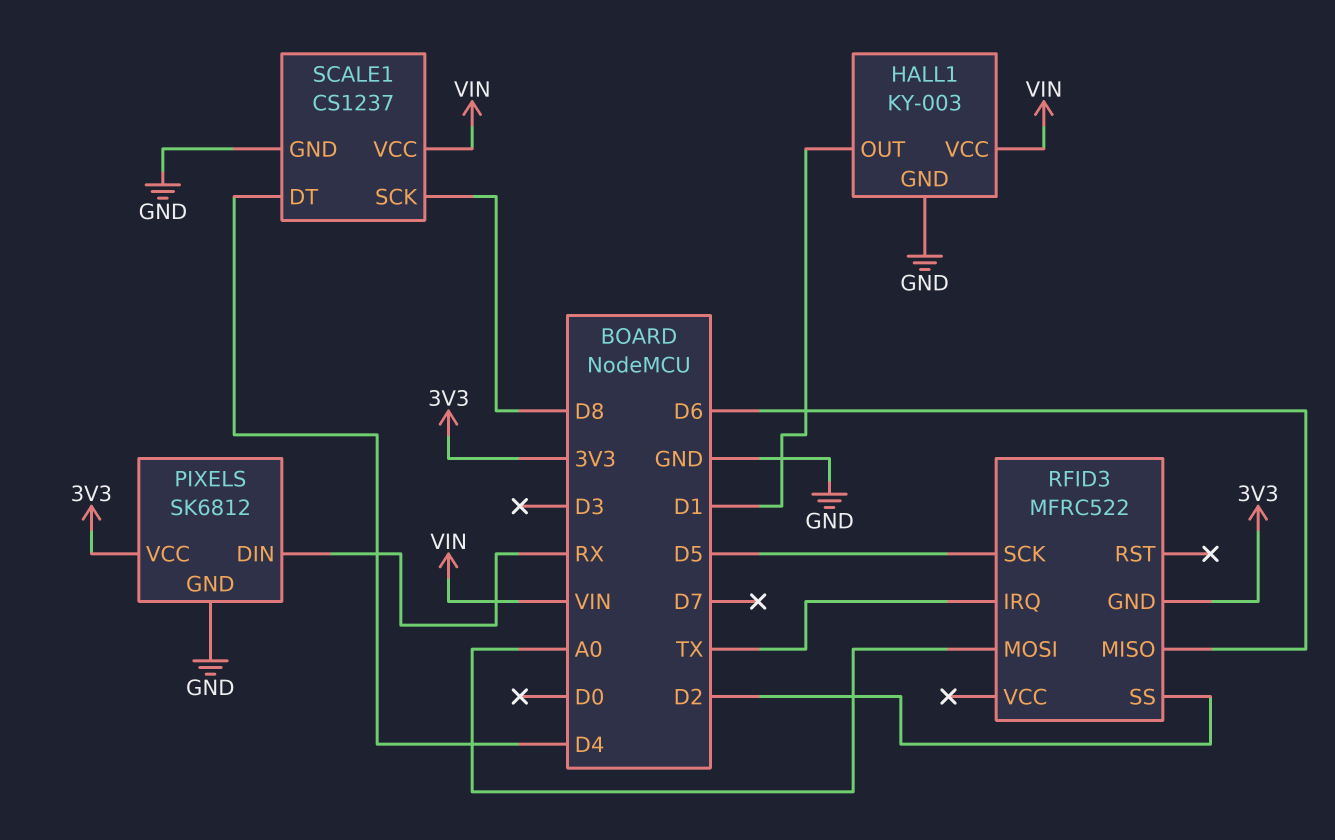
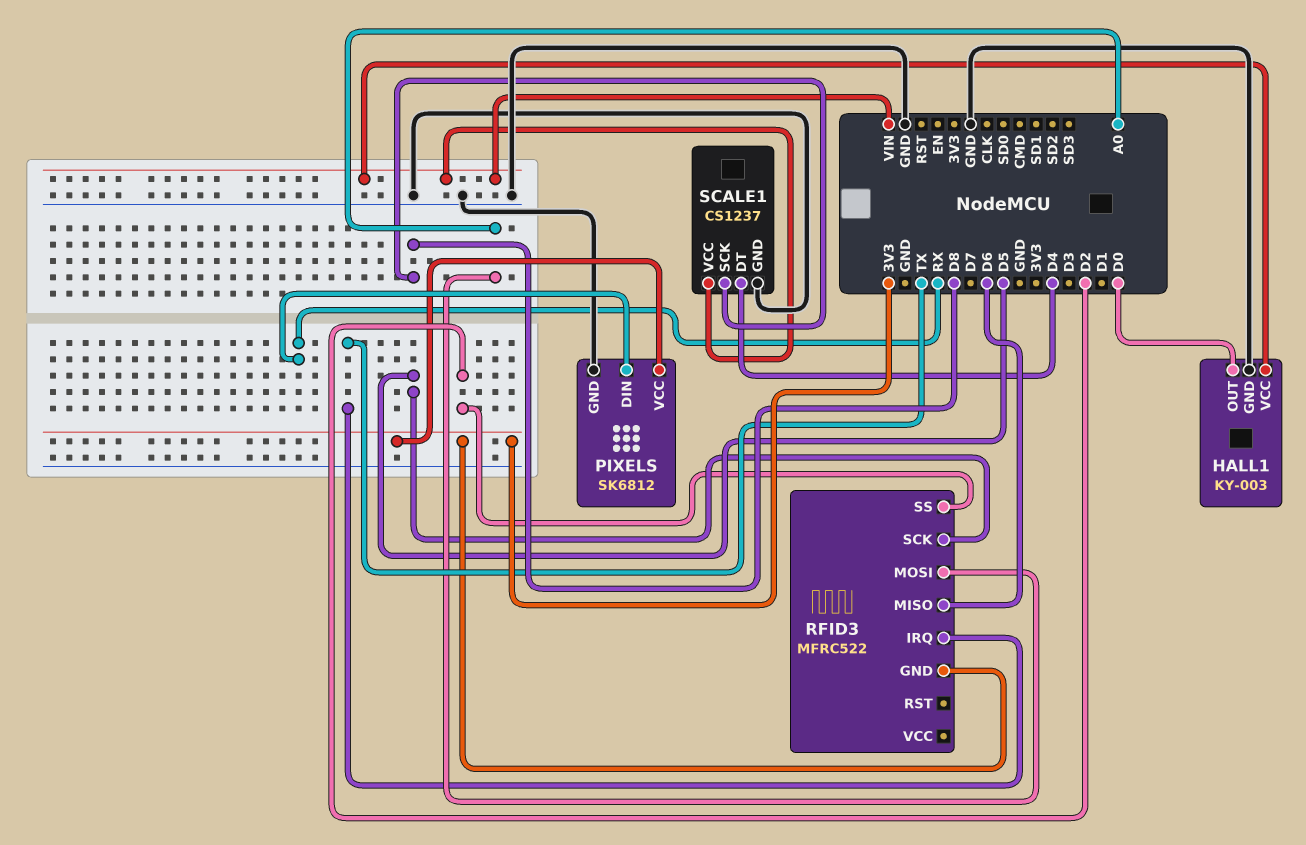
HALL1 pin OUT: D1 -> D0

